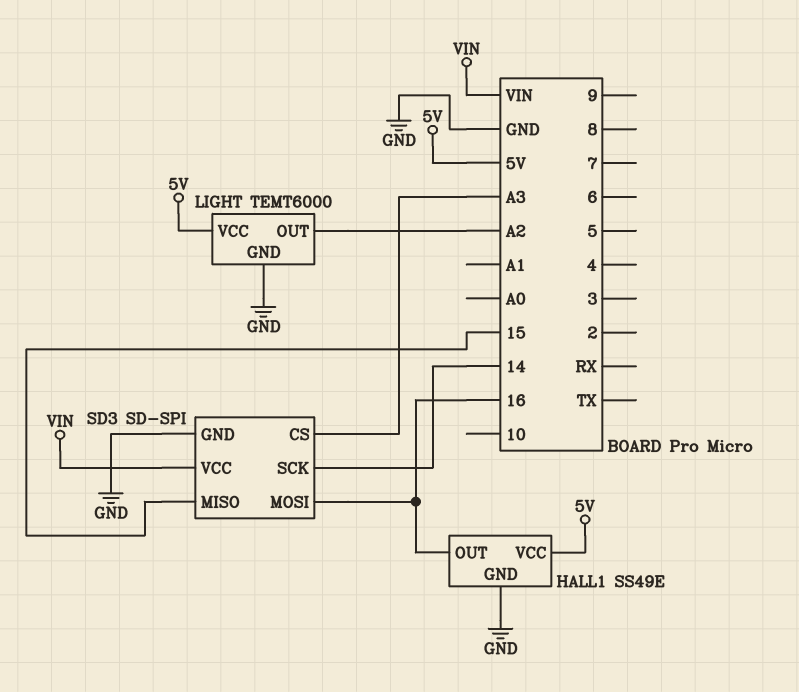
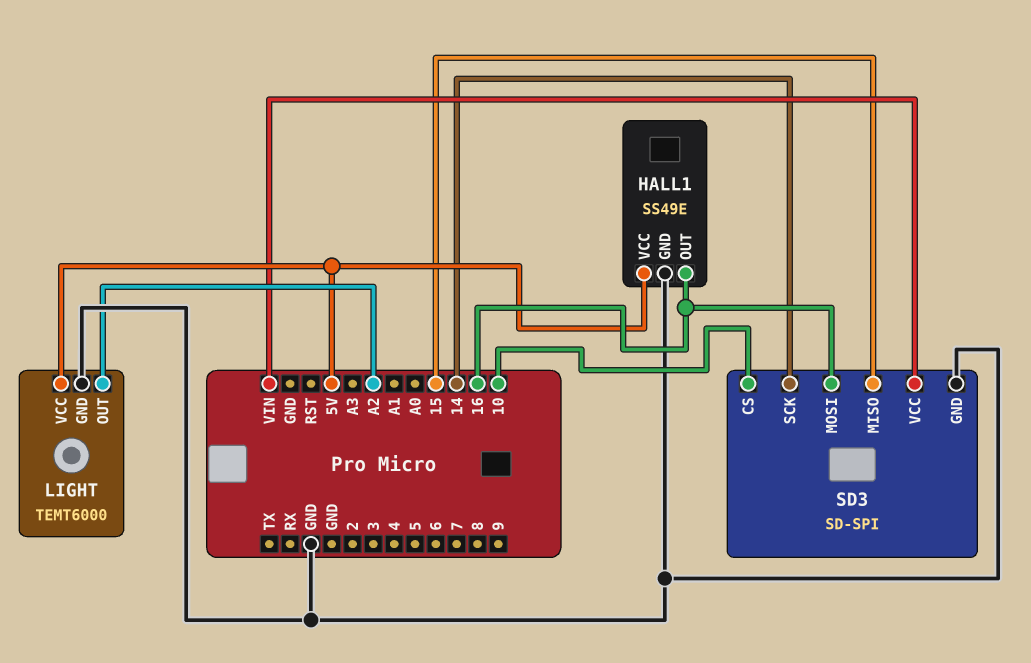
SD3 pin CS: A3 -> 10

